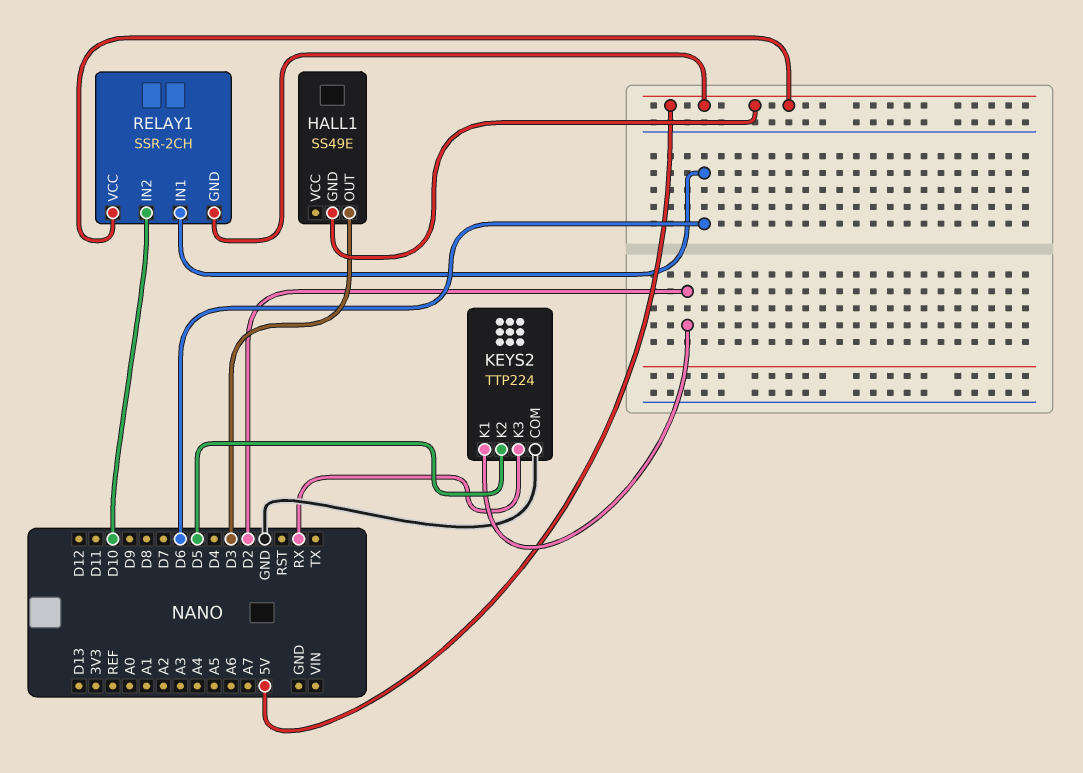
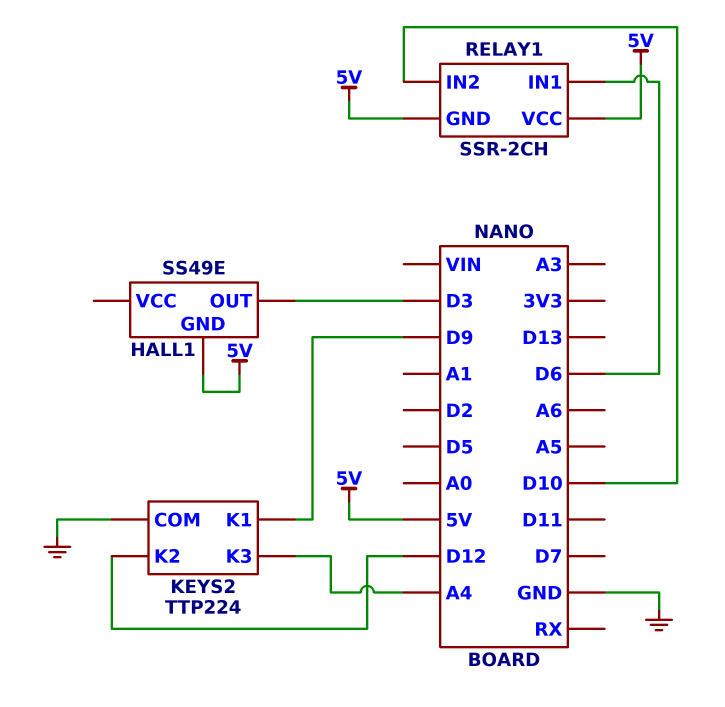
KEYS2 pin K1: D2 -> D9
KEYS2 pin K2: D5 -> D12
KEYS2 pin K3: RX -> A4

